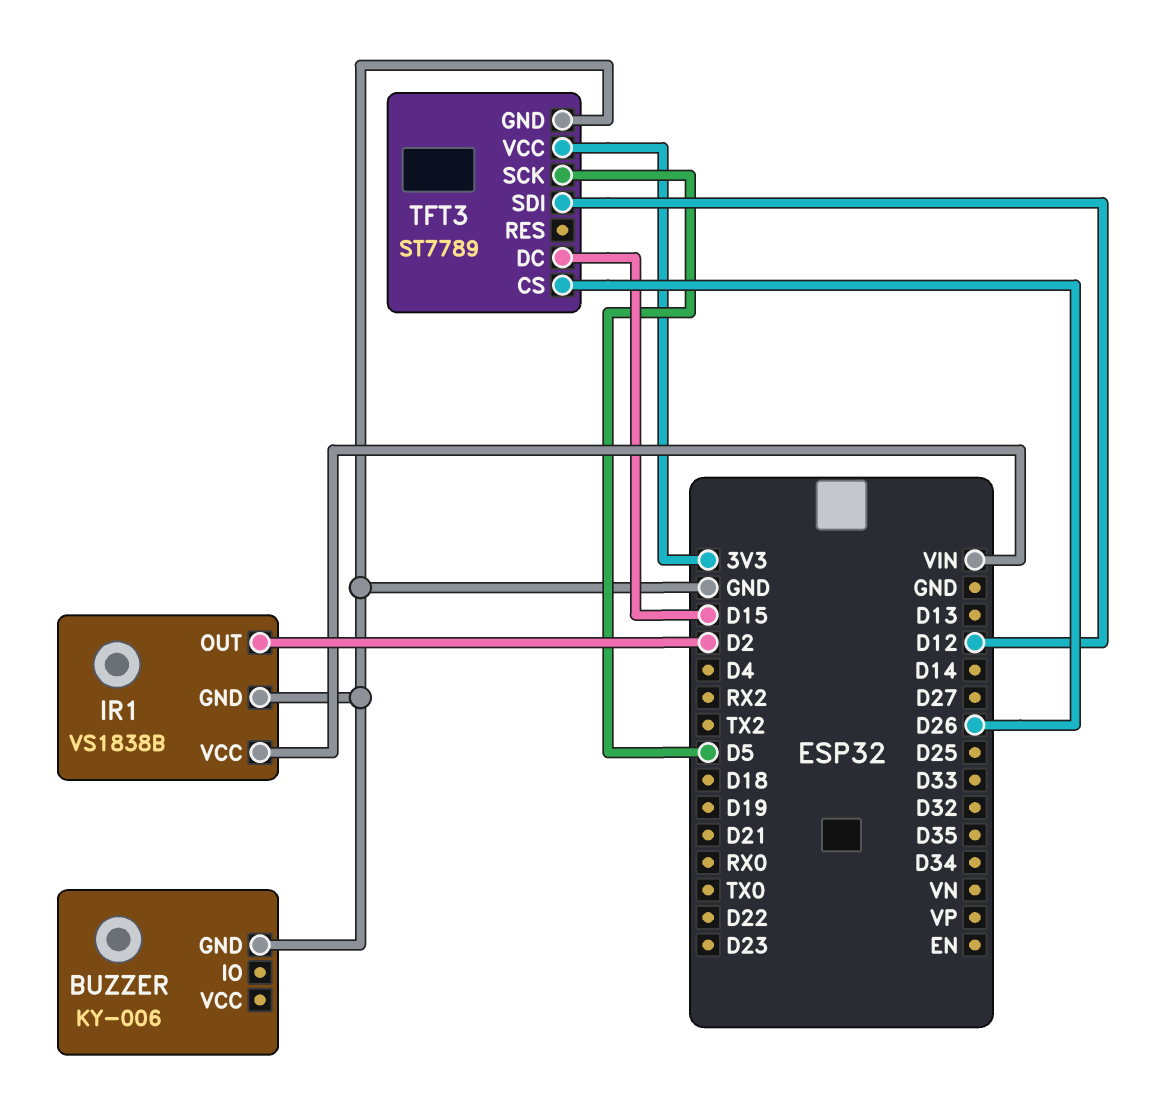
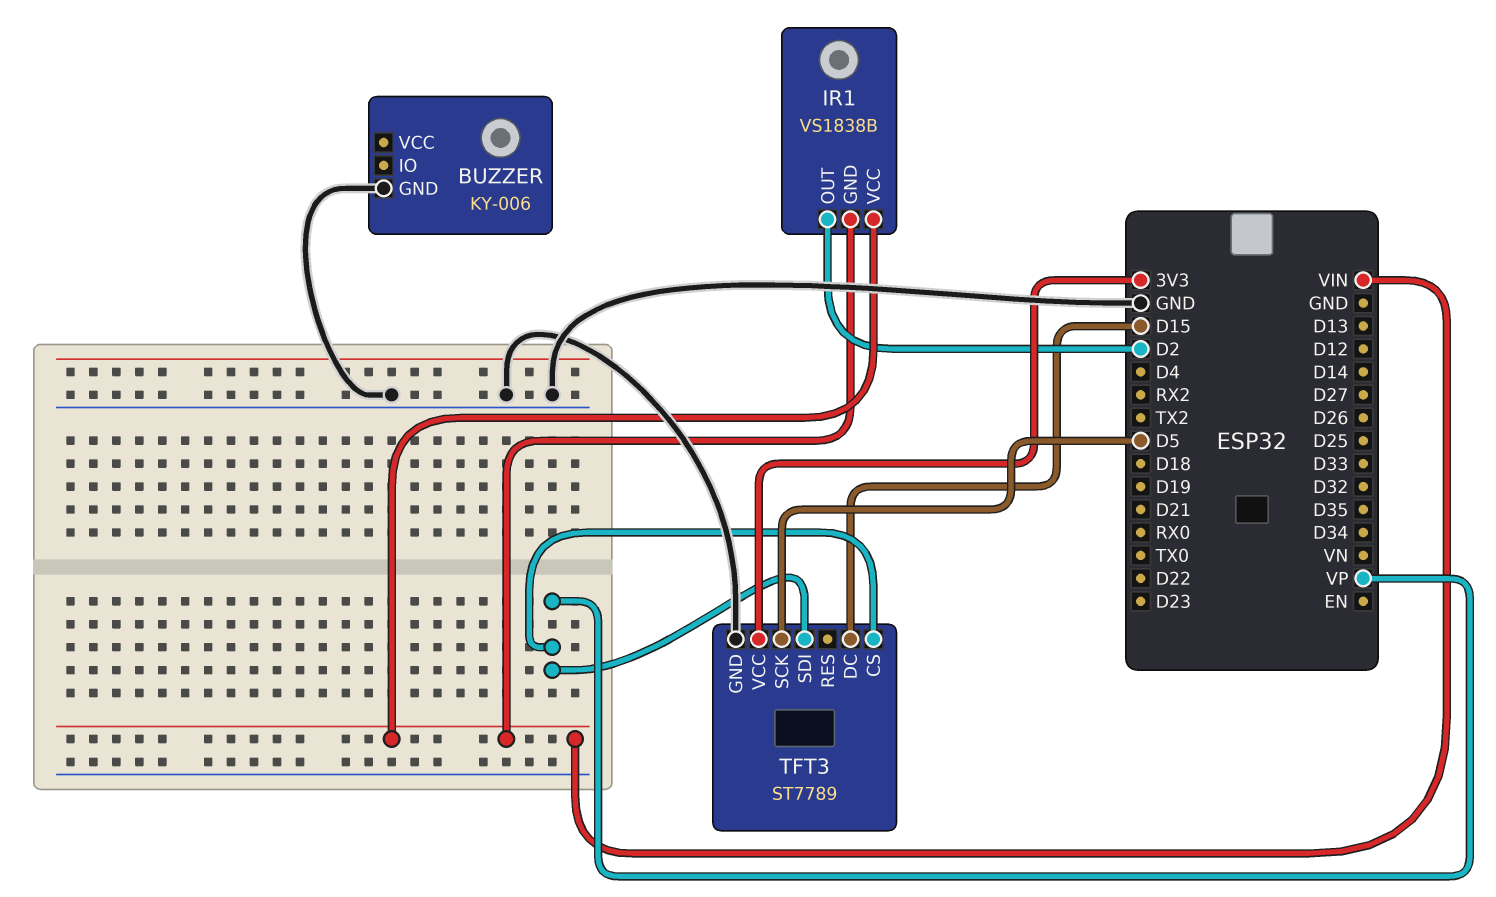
IR1 pin GND: GND -> VIN
TFT3 pin CS: D26 -> VP
TFT3 pin SDI: D12 -> VP

